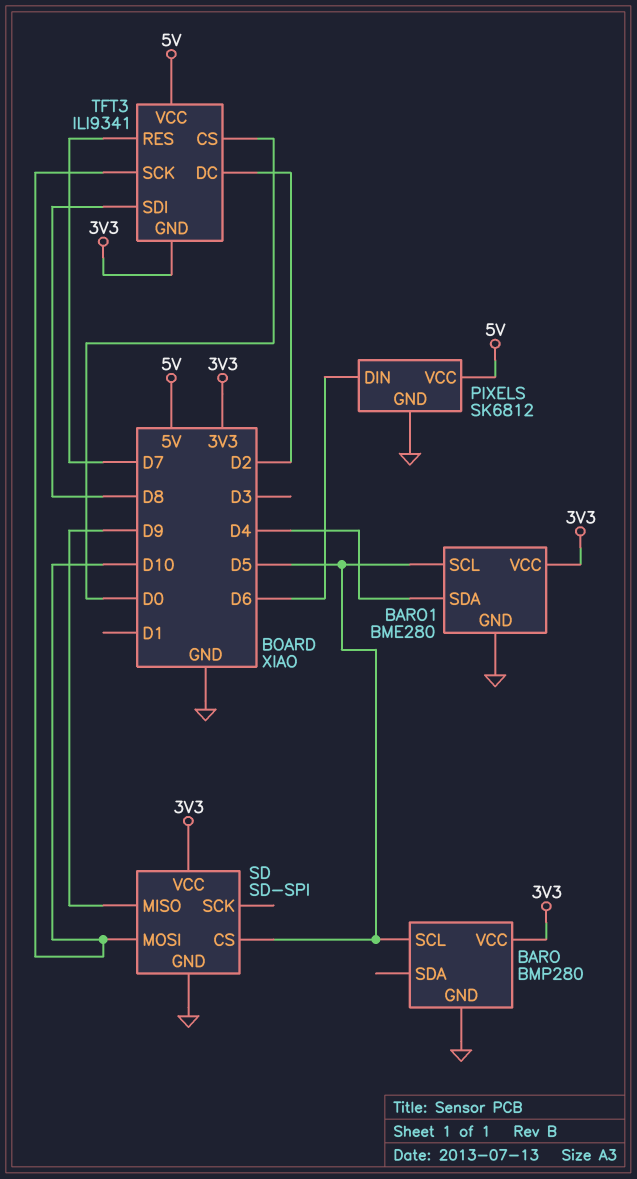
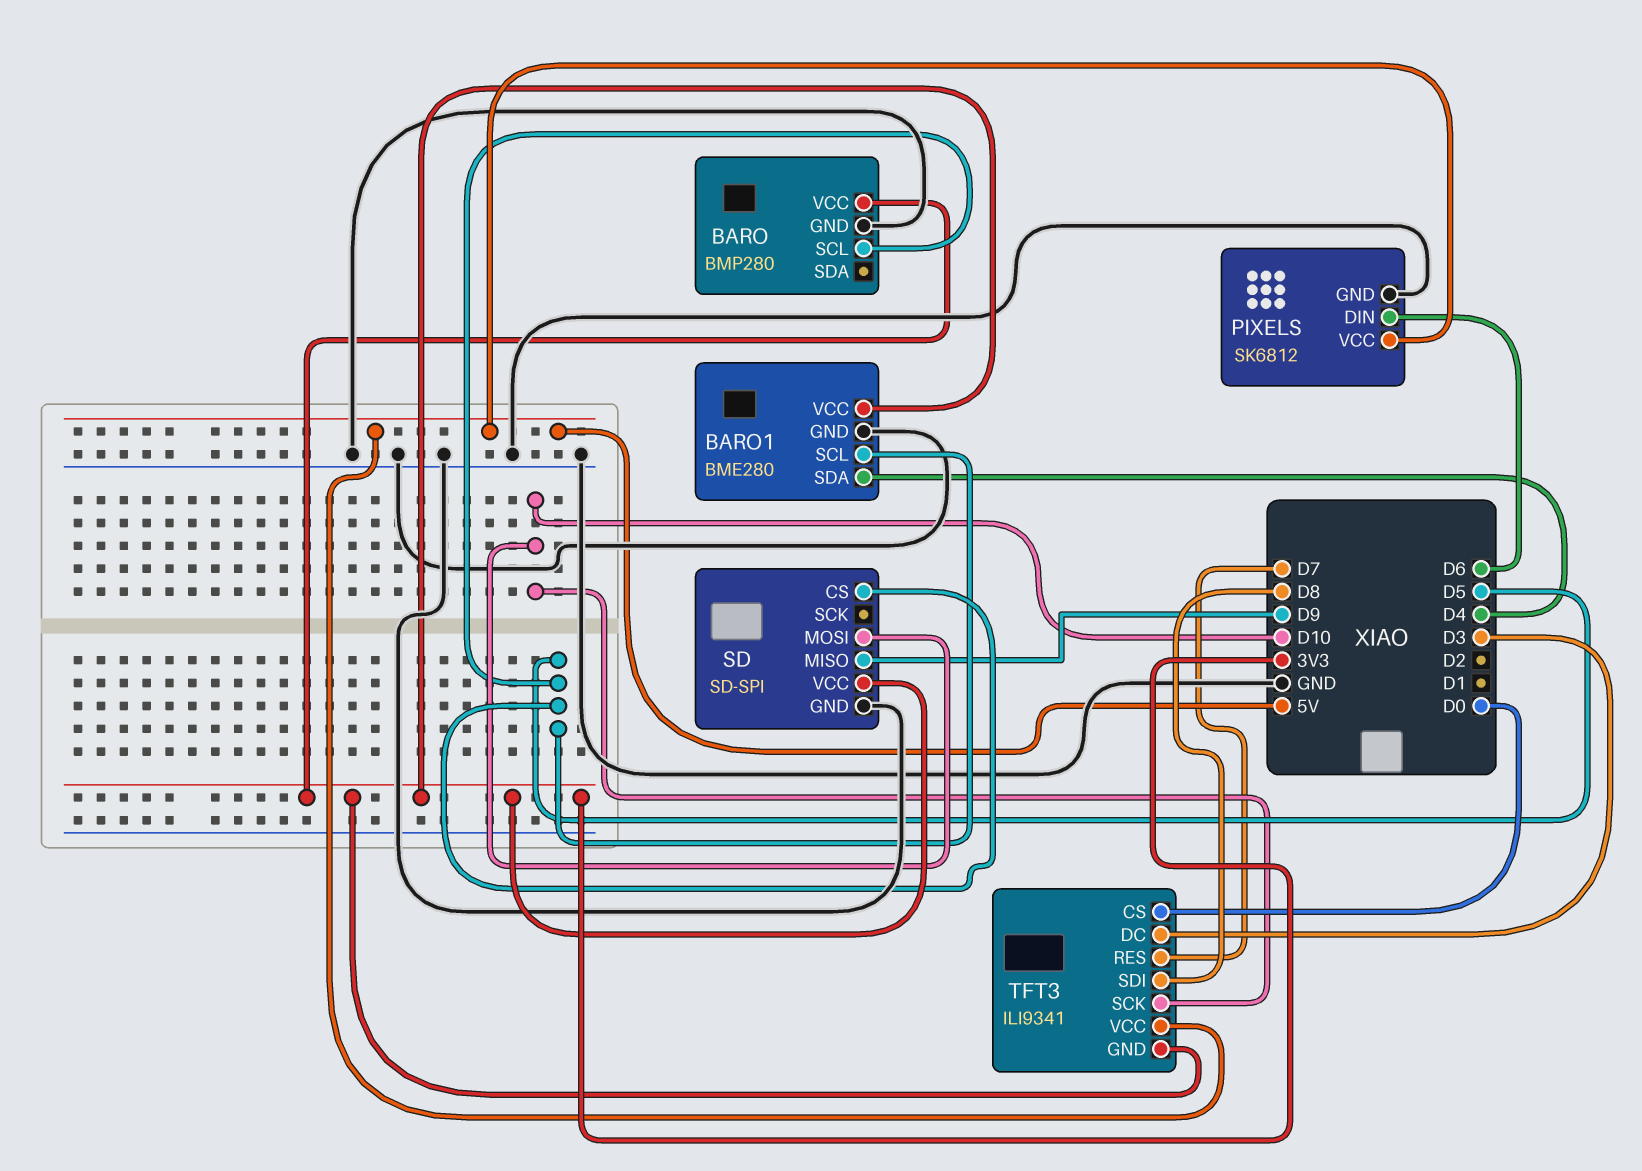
TFT3 pin DC: D2 -> D3

